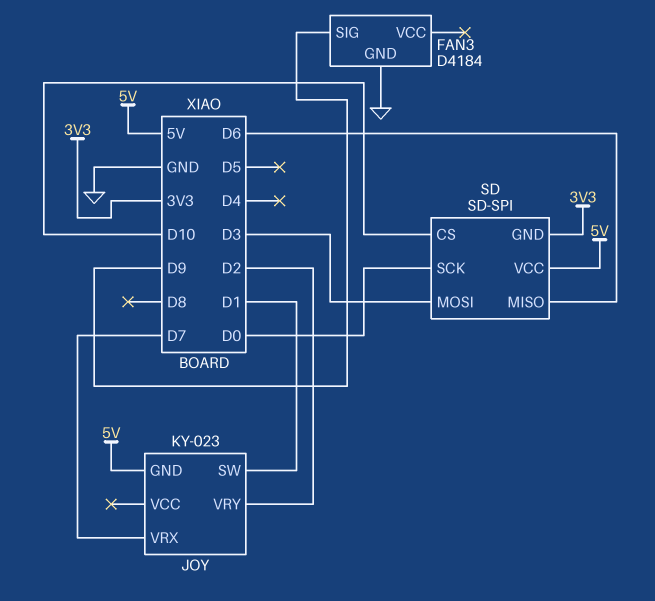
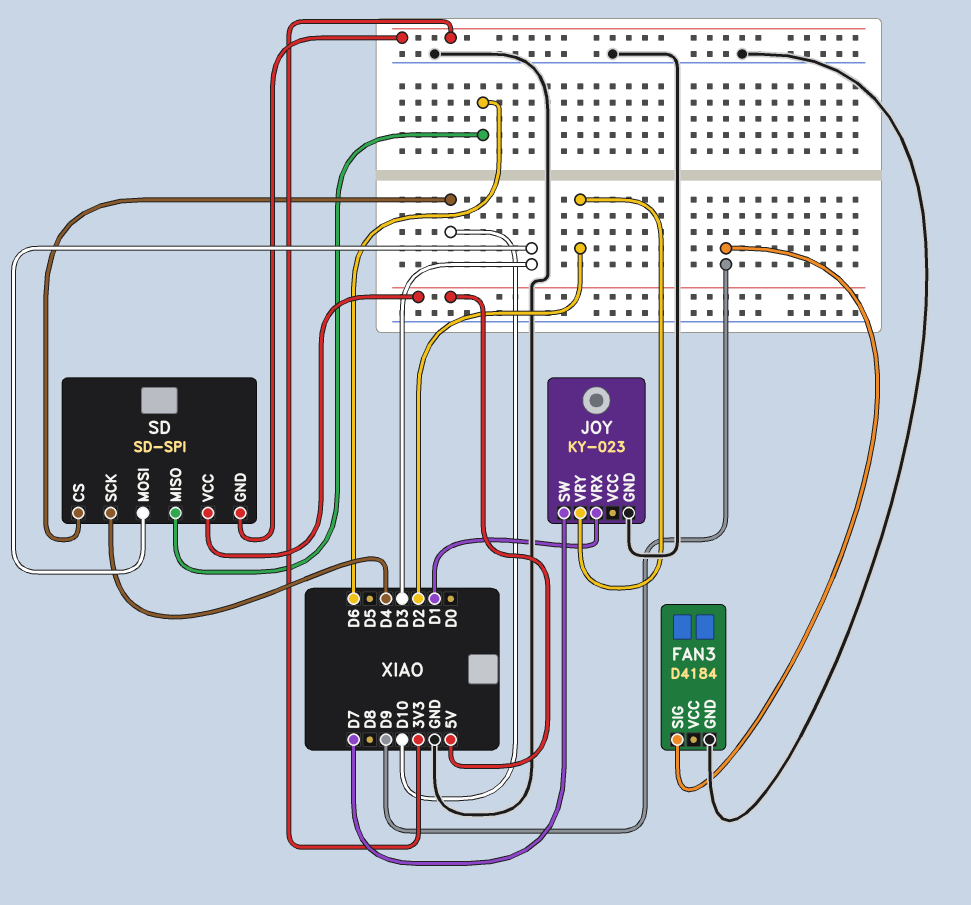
JOY pin GND: 5V -> GND
JOY pin SW: D1 -> D7
JOY pin VRX: D7 -> D1
SD pin SCK: D0 -> D4

